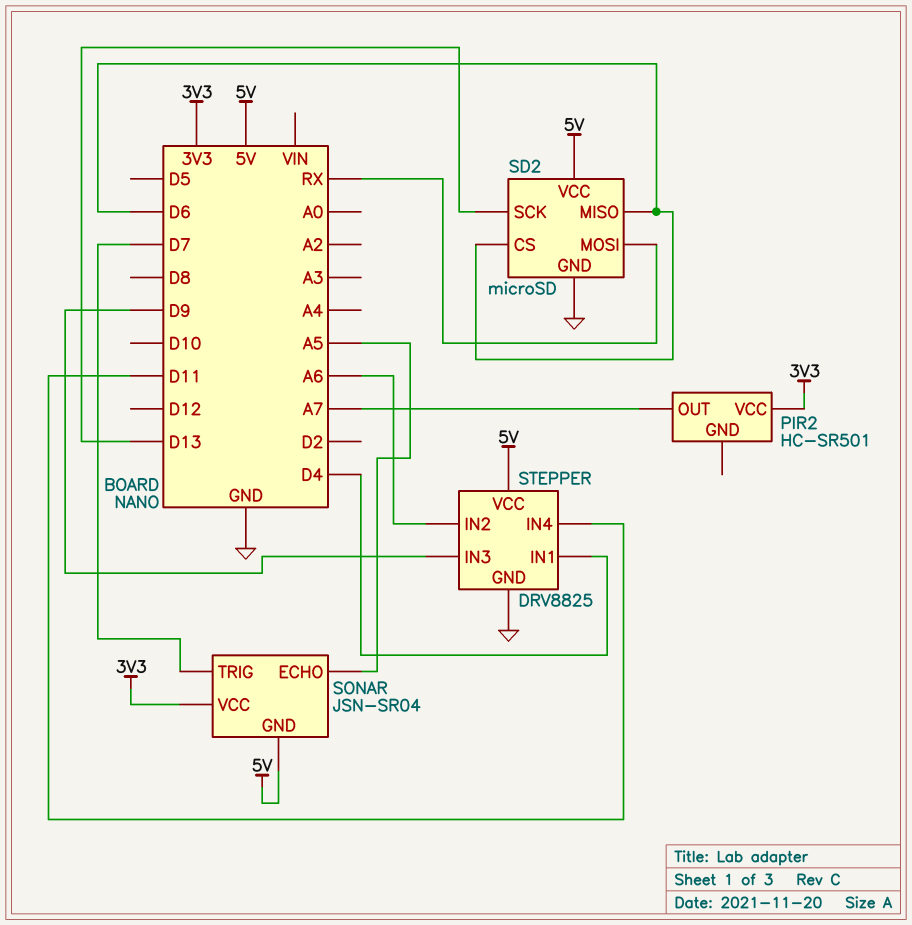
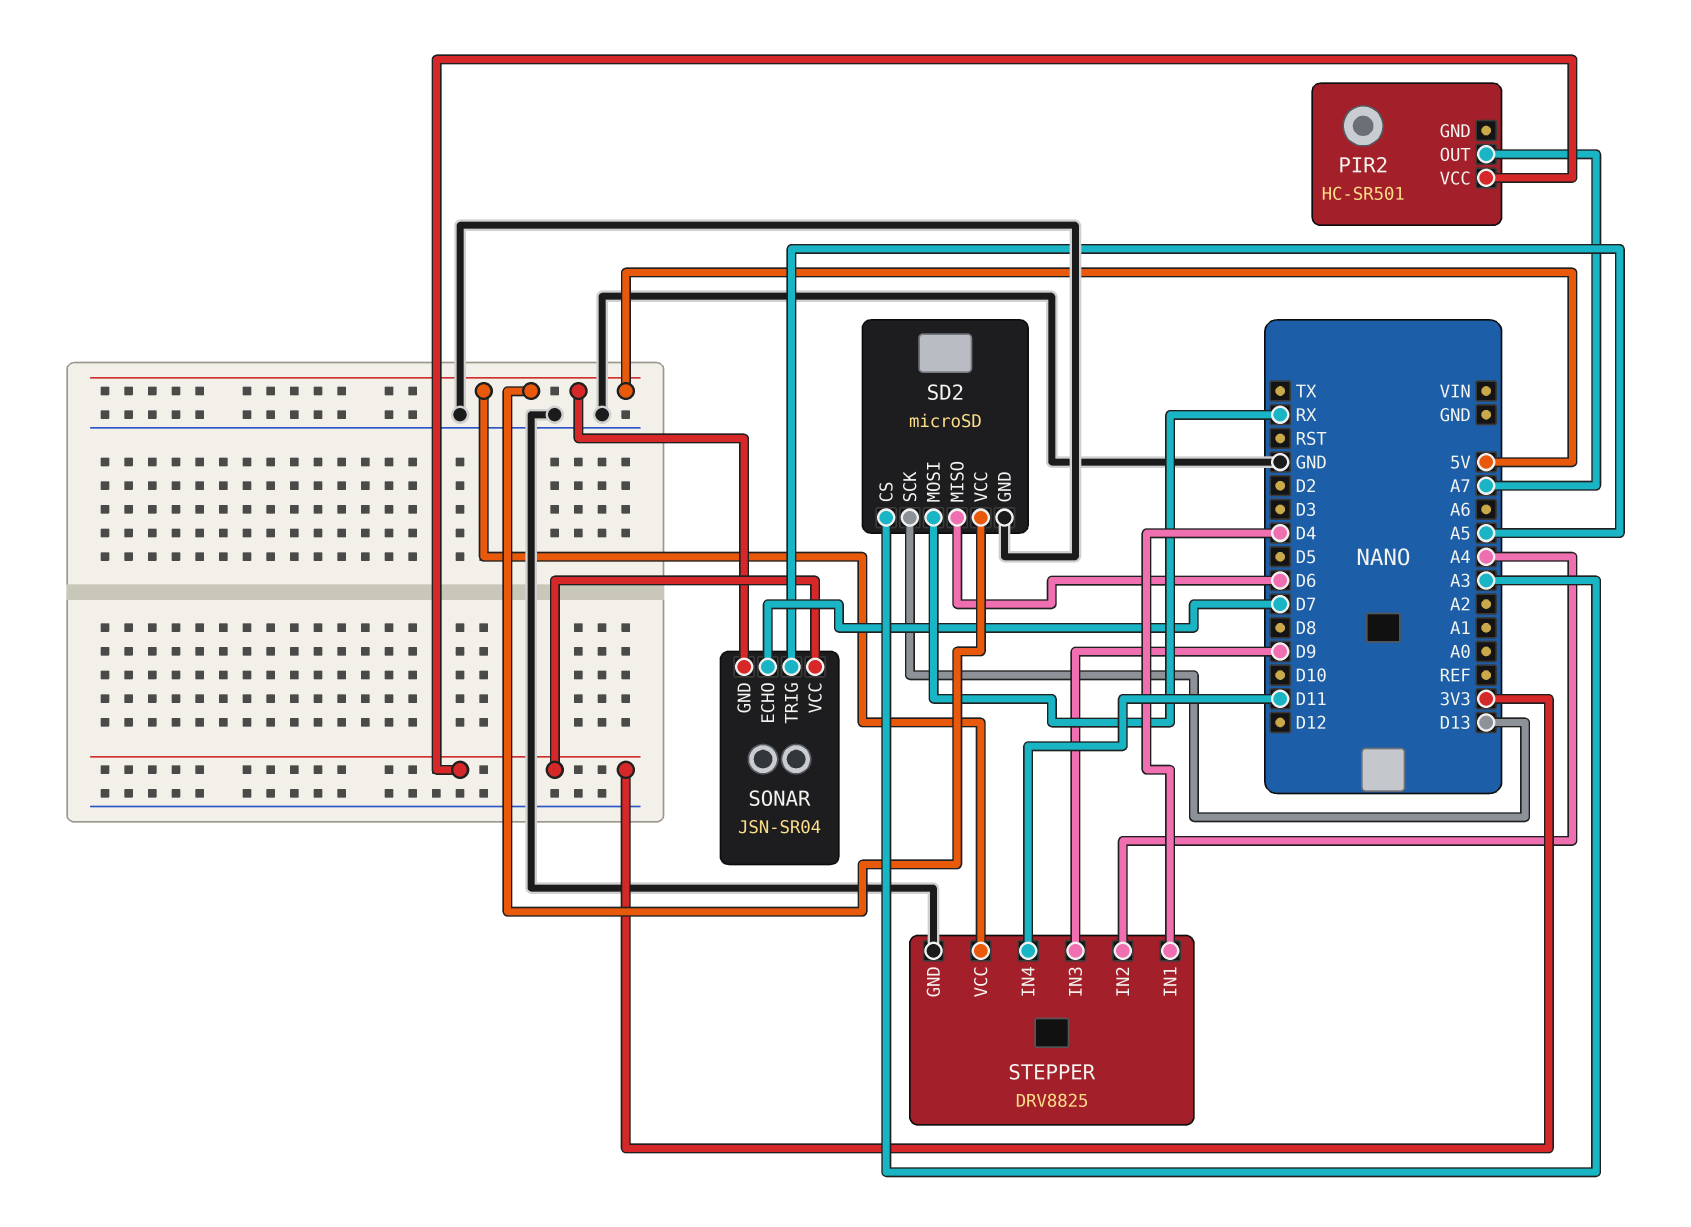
SD2 pin CS: D6 -> A3
SONAR pin ECHO: A5 -> D7
SONAR pin TRIG: D7 -> A5
STEPPER pin IN2: A6 -> A4

